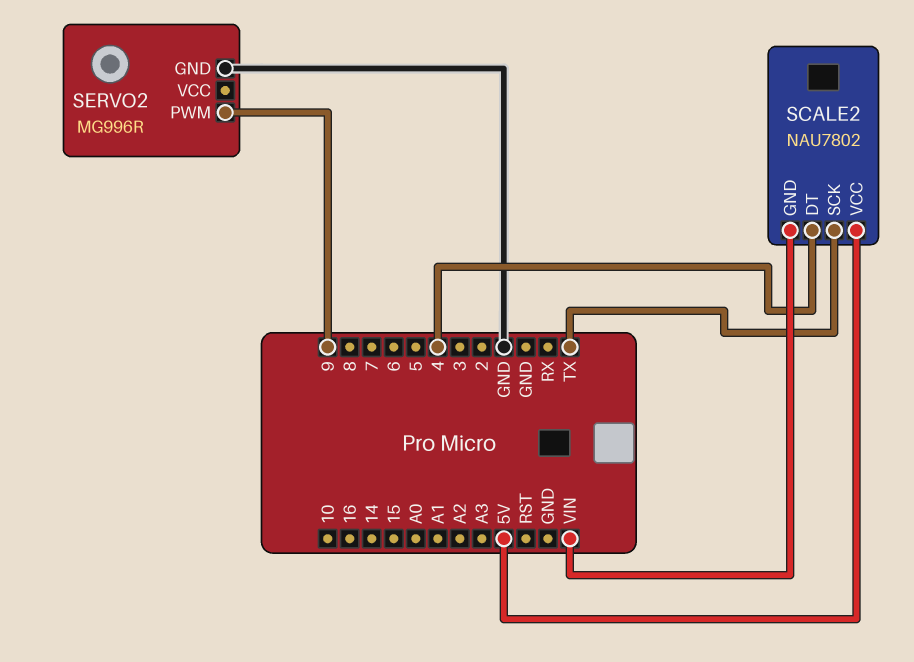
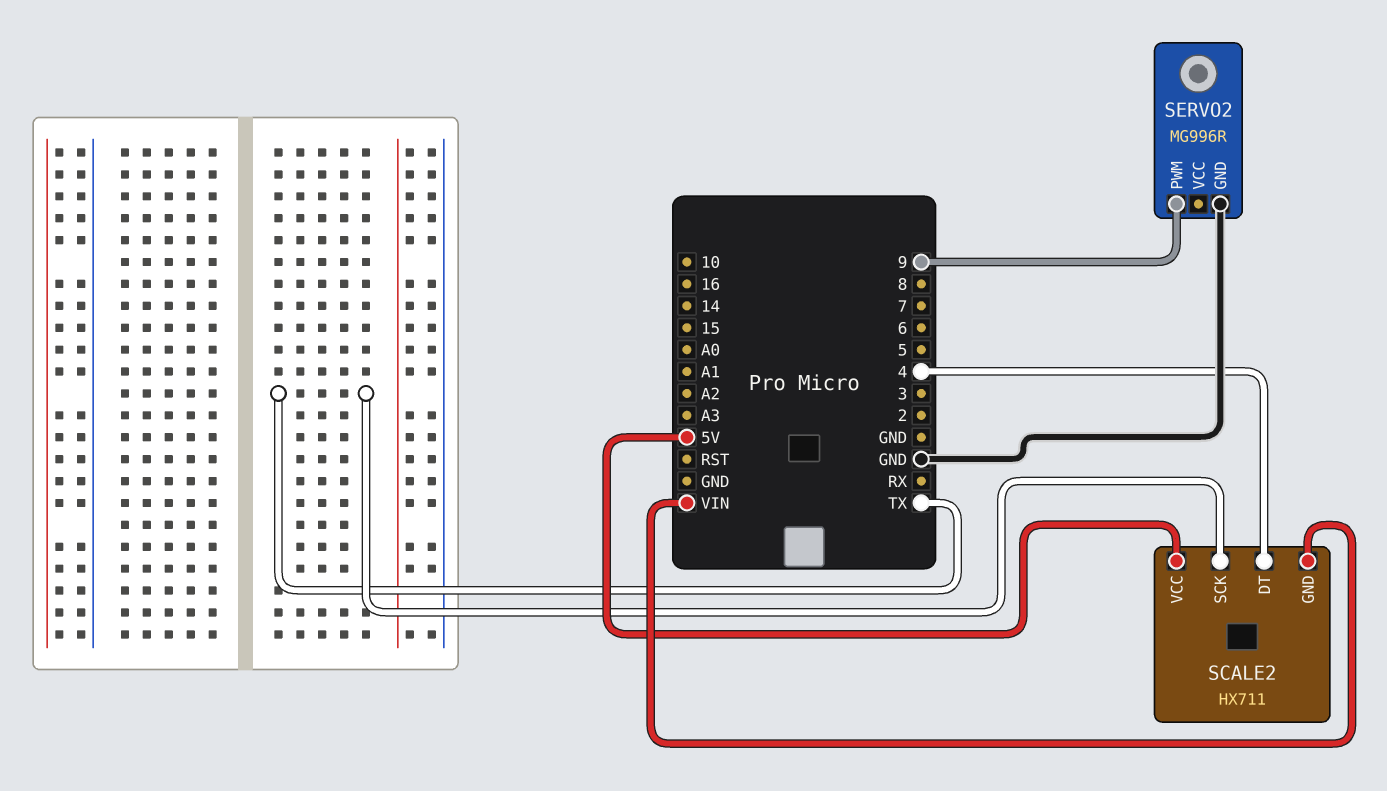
SCALE2: NAU7802 -> HX711

